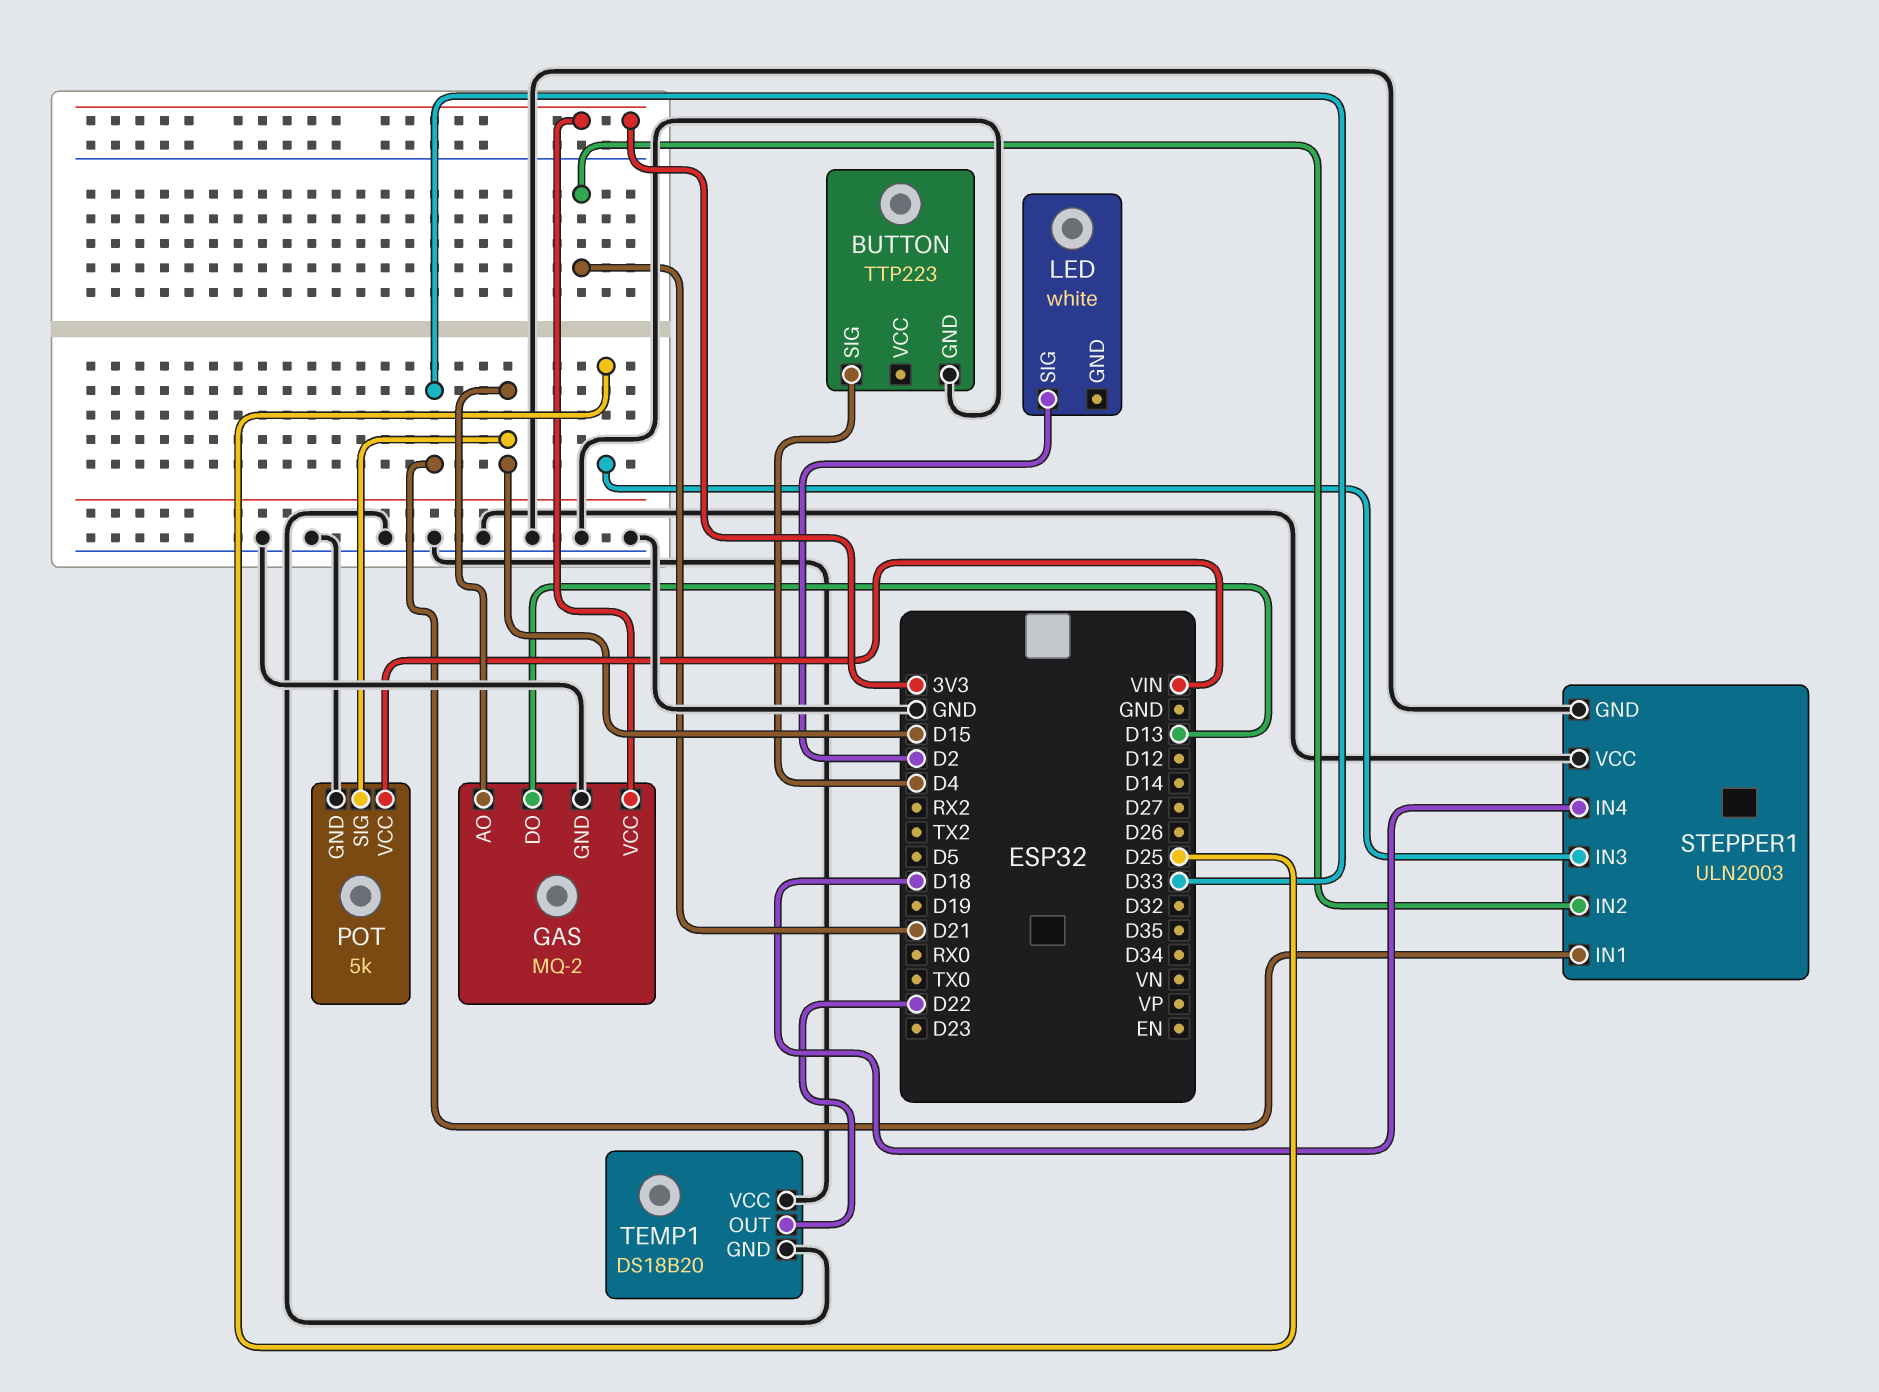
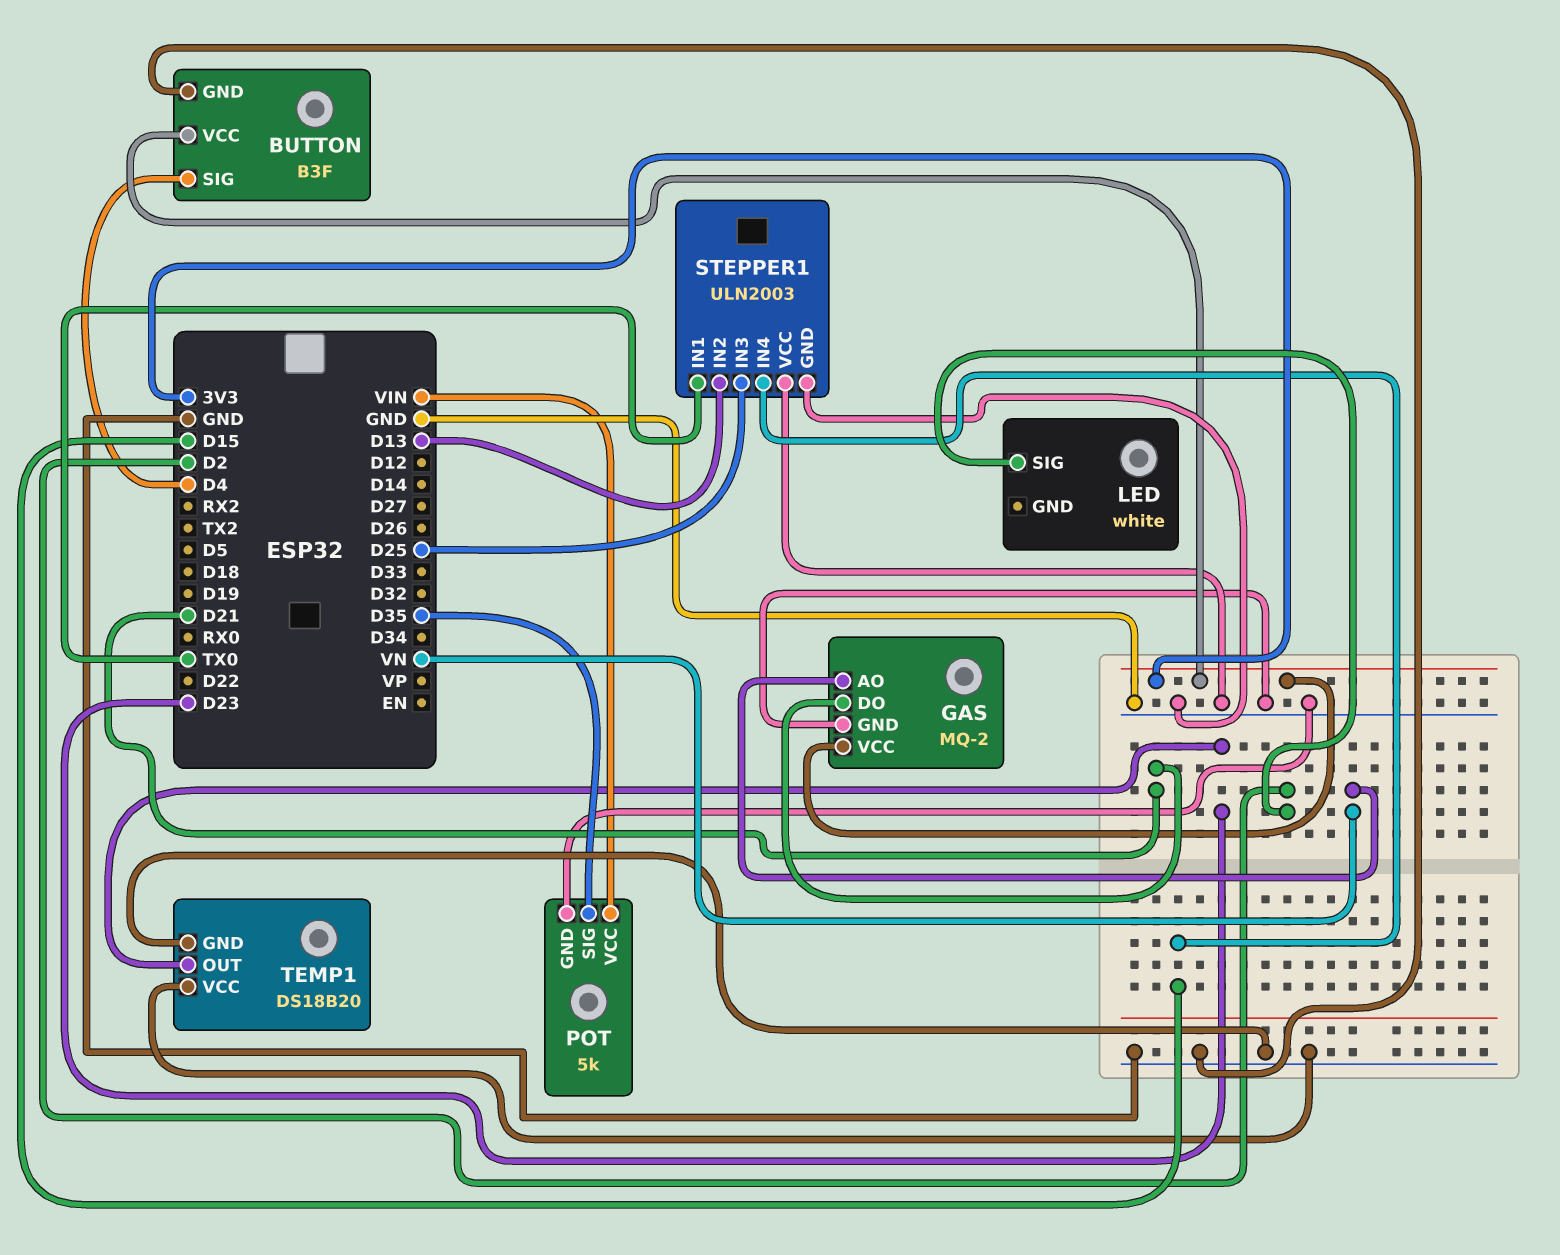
BUTTON: TTP223 -> B3F
BUTTON pin VCC: none -> 3V3
GAS pin AO: D15 -> VN
GAS pin DO: D13 -> D21
POT pin SIG: D15 -> D35
STEPPER1 pin IN1: D33 -> TX0
STEPPER1 pin IN2: D21 -> D13
STEPPER1 pin IN4: D18 -> D15
TEMP1 pin OUT: D22 -> D23

